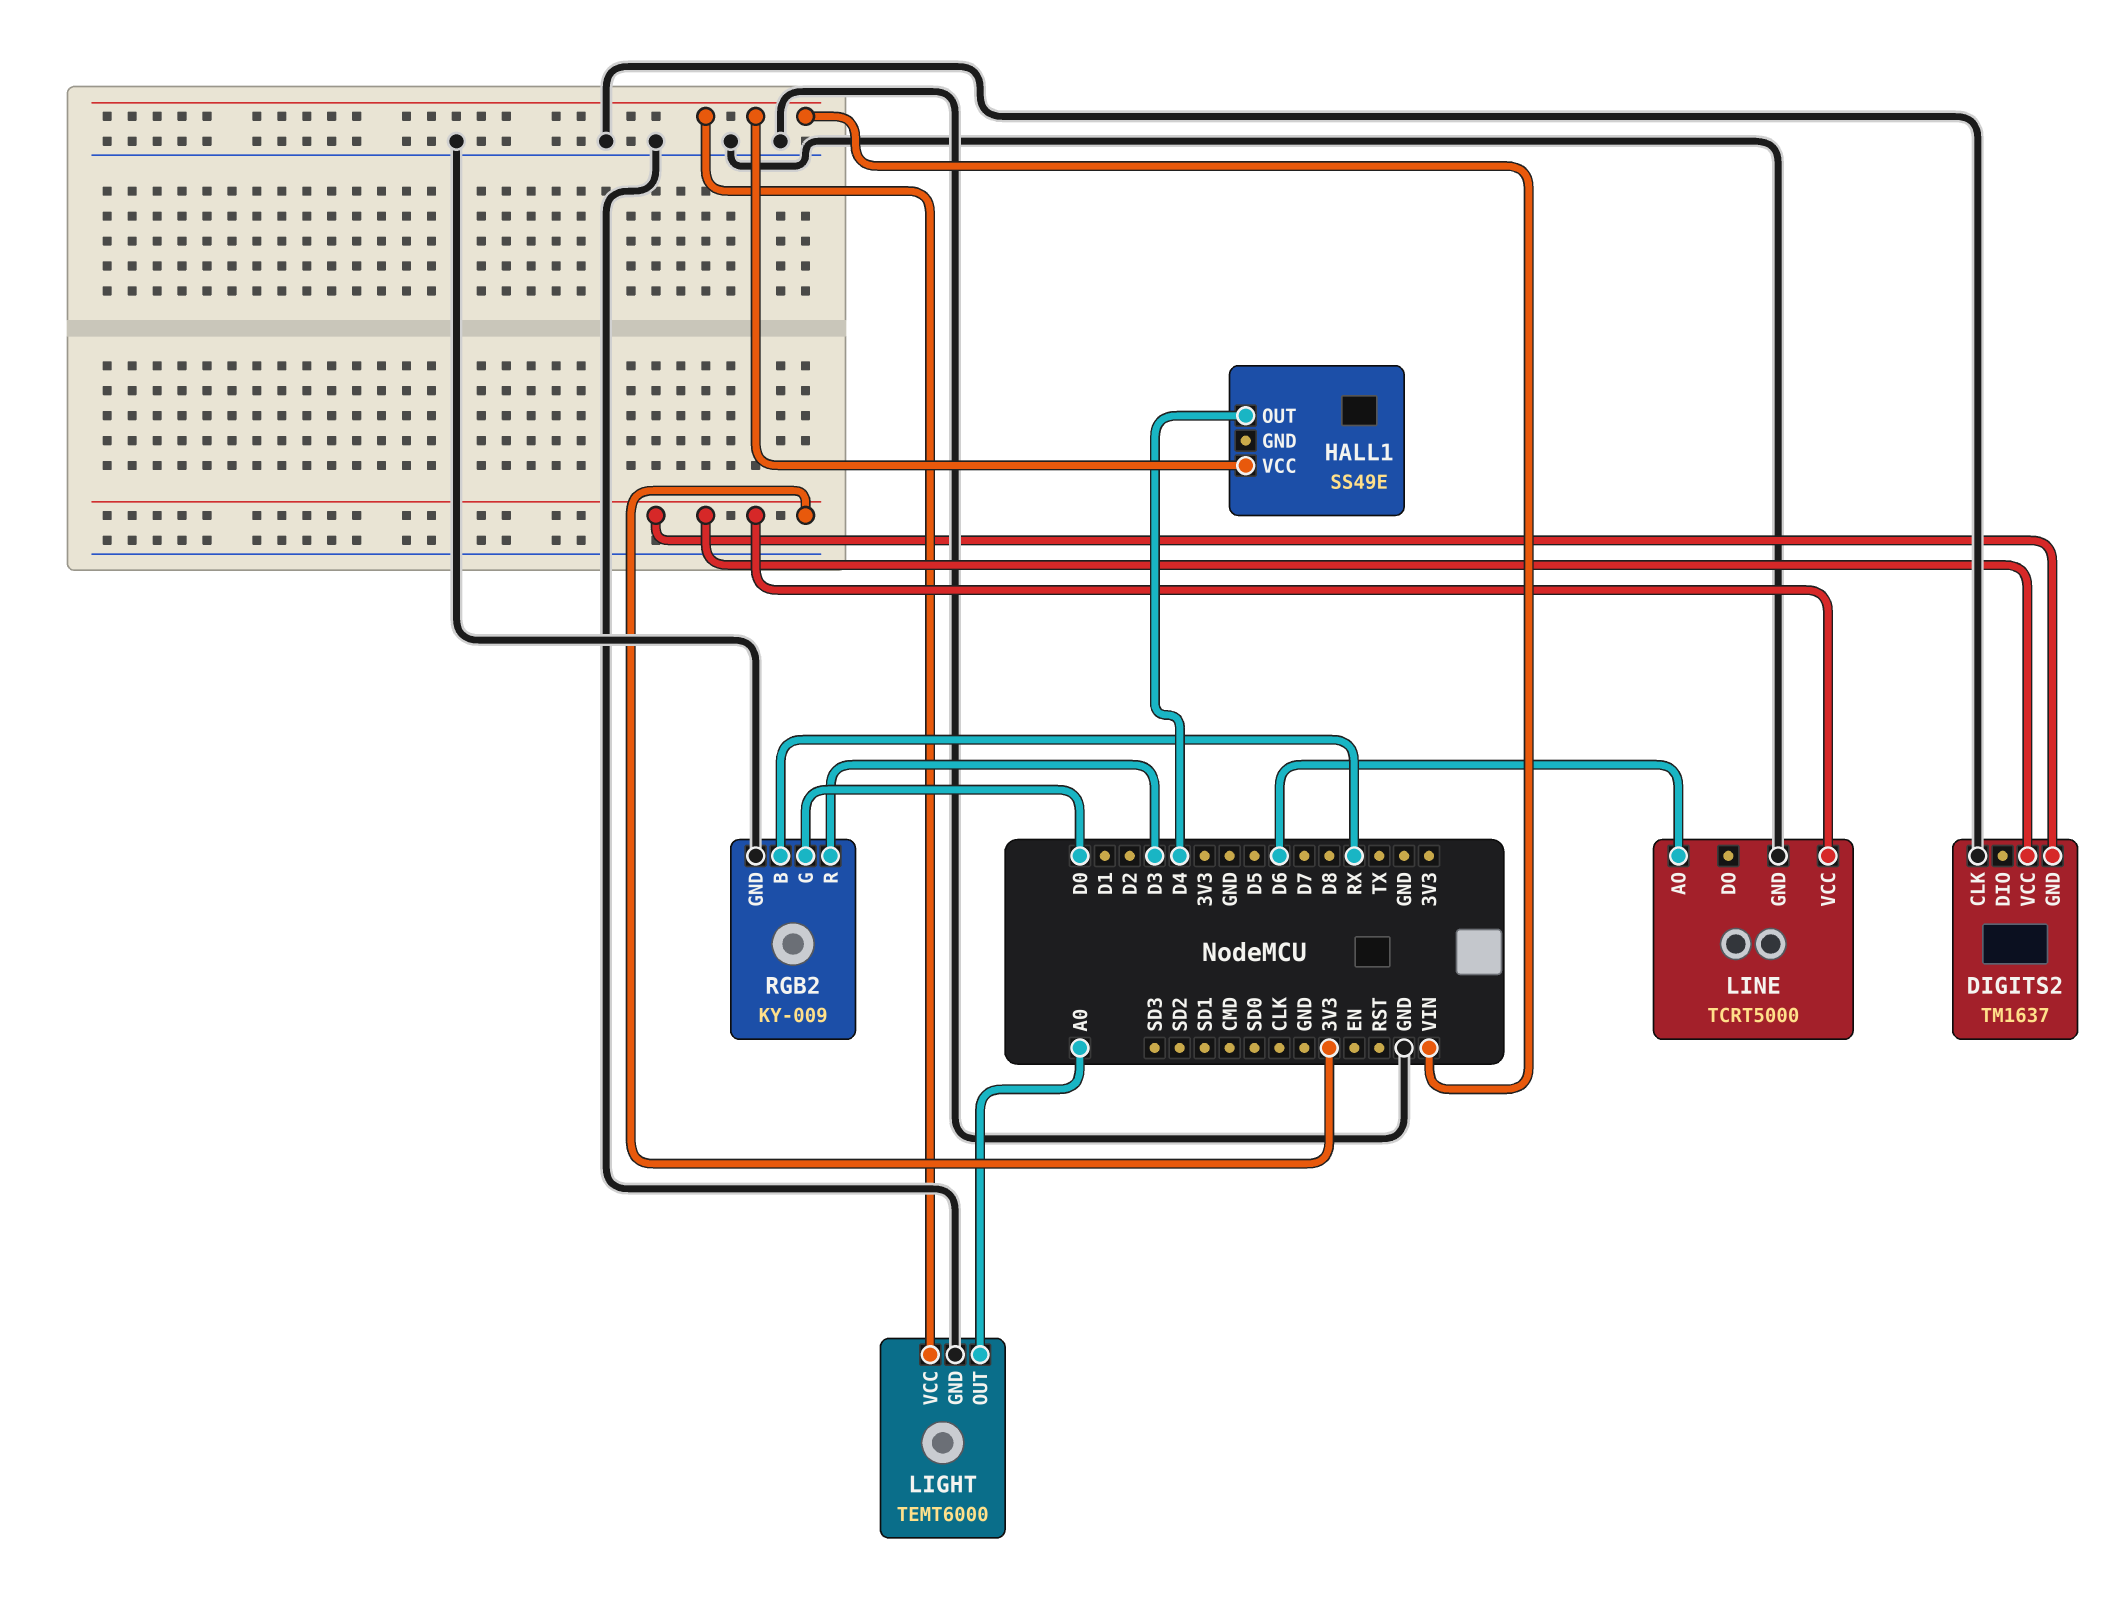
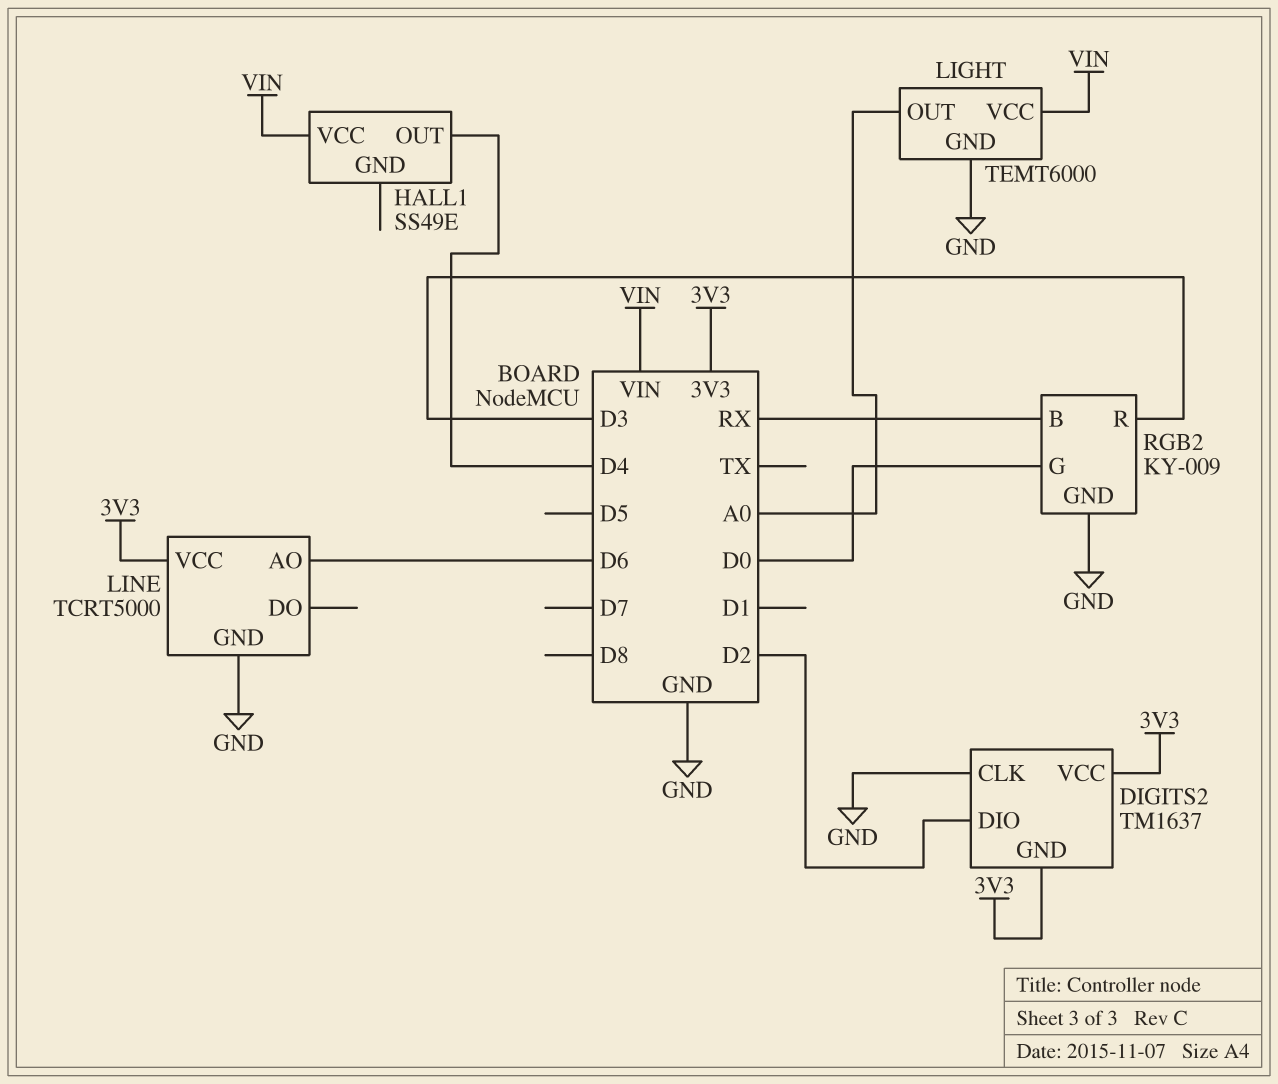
DIGITS2 pin DIO: none -> D2

